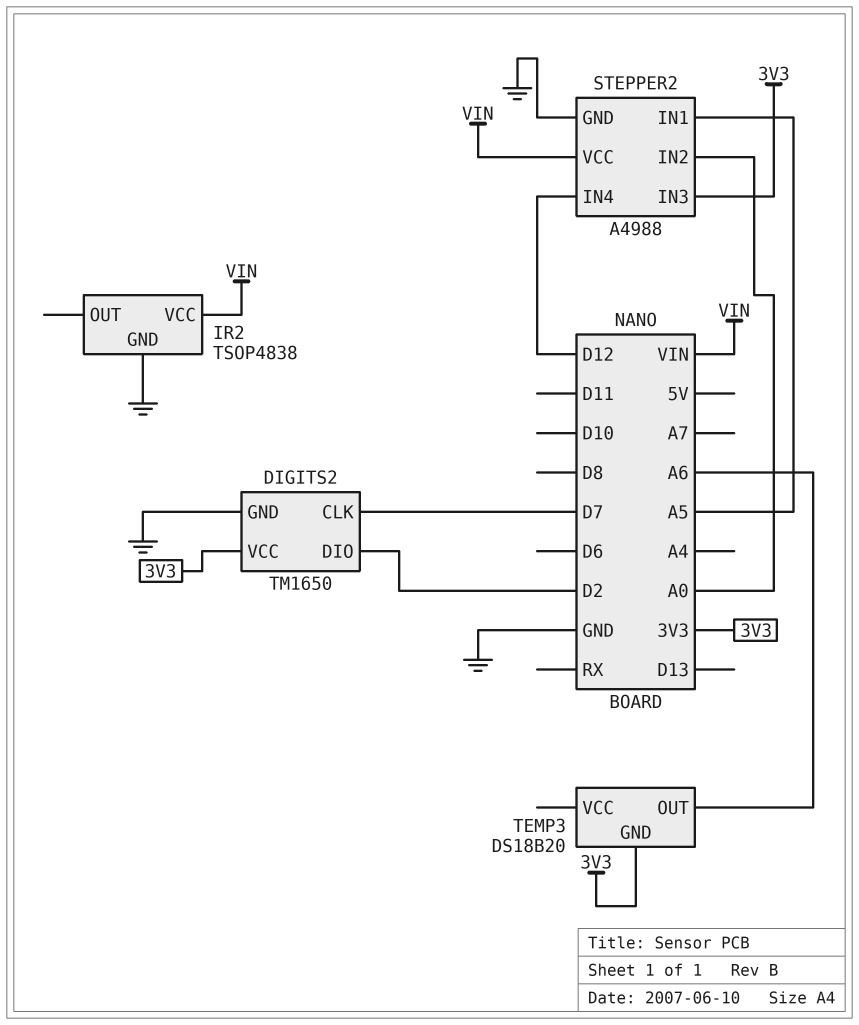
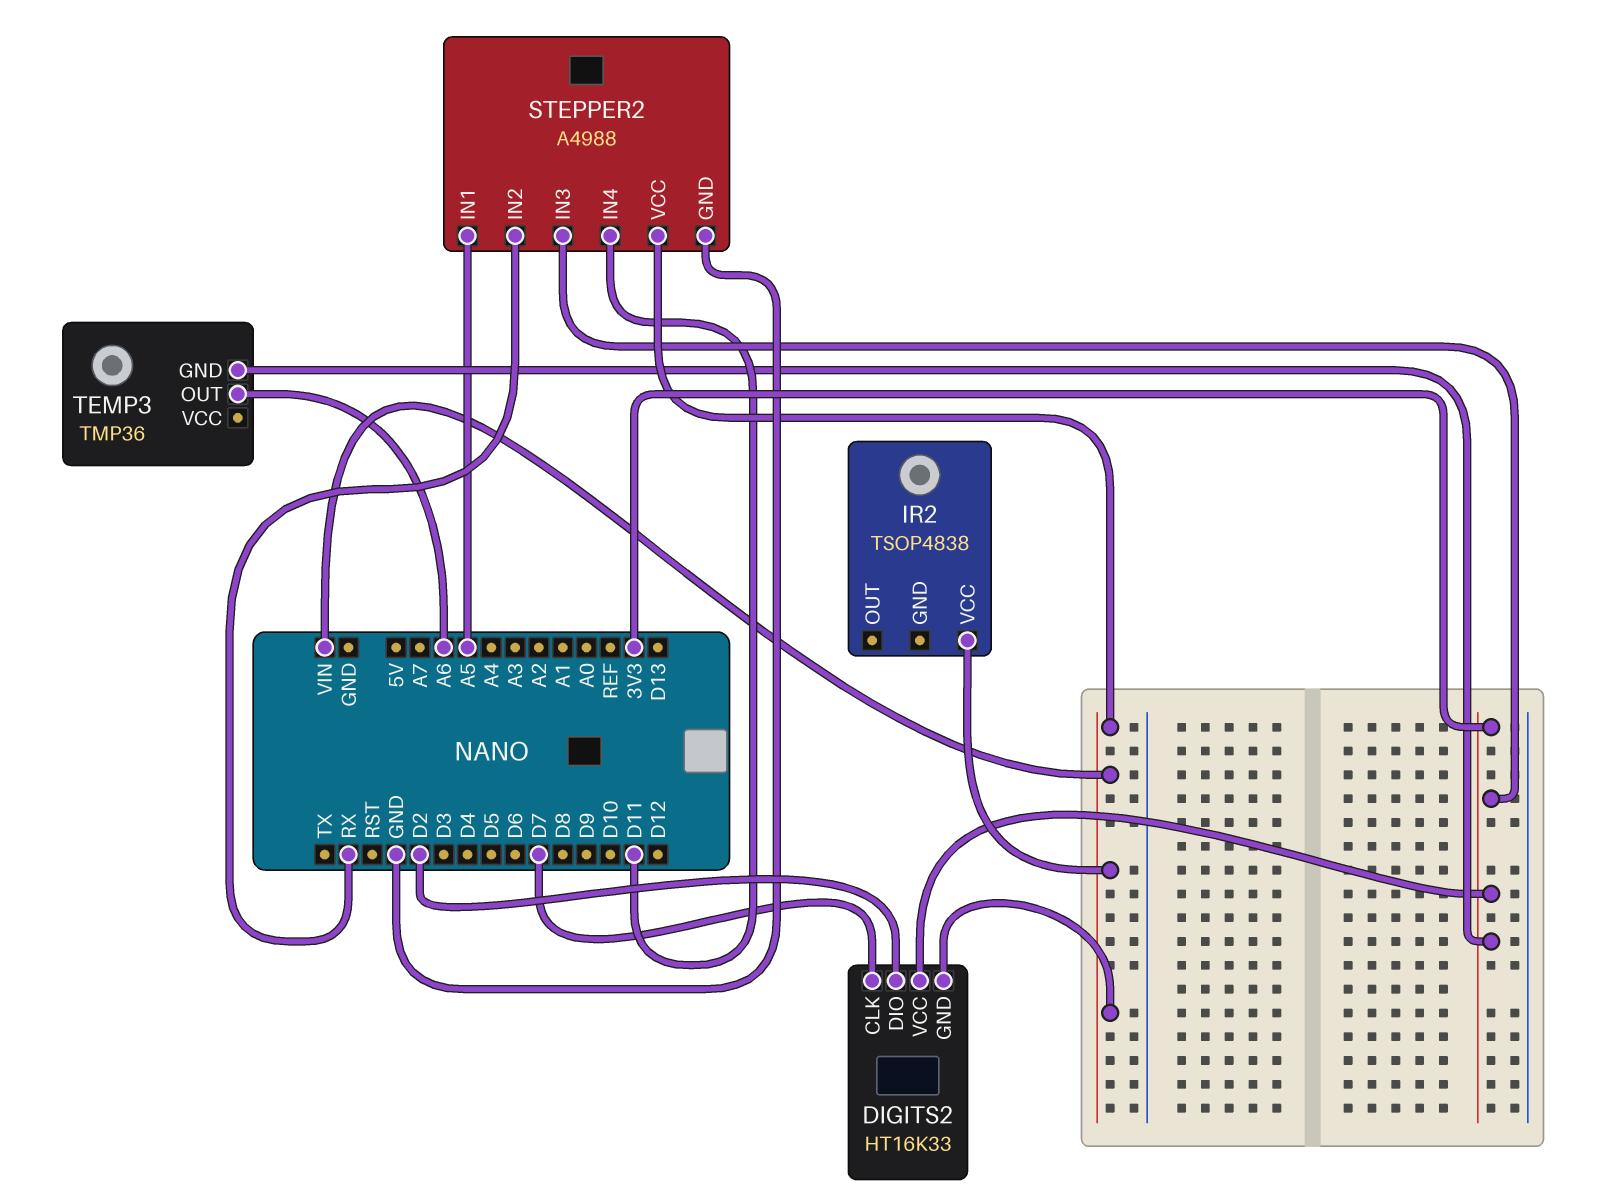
DIGITS2: TM1650 -> HT16K33
DIGITS2 pin GND: GND -> VIN
IR2 pin GND: GND -> none
STEPPER2 pin IN2: A0 -> RX
STEPPER2 pin IN4: D12 -> D11
TEMP3: DS18B20 -> TMP36

